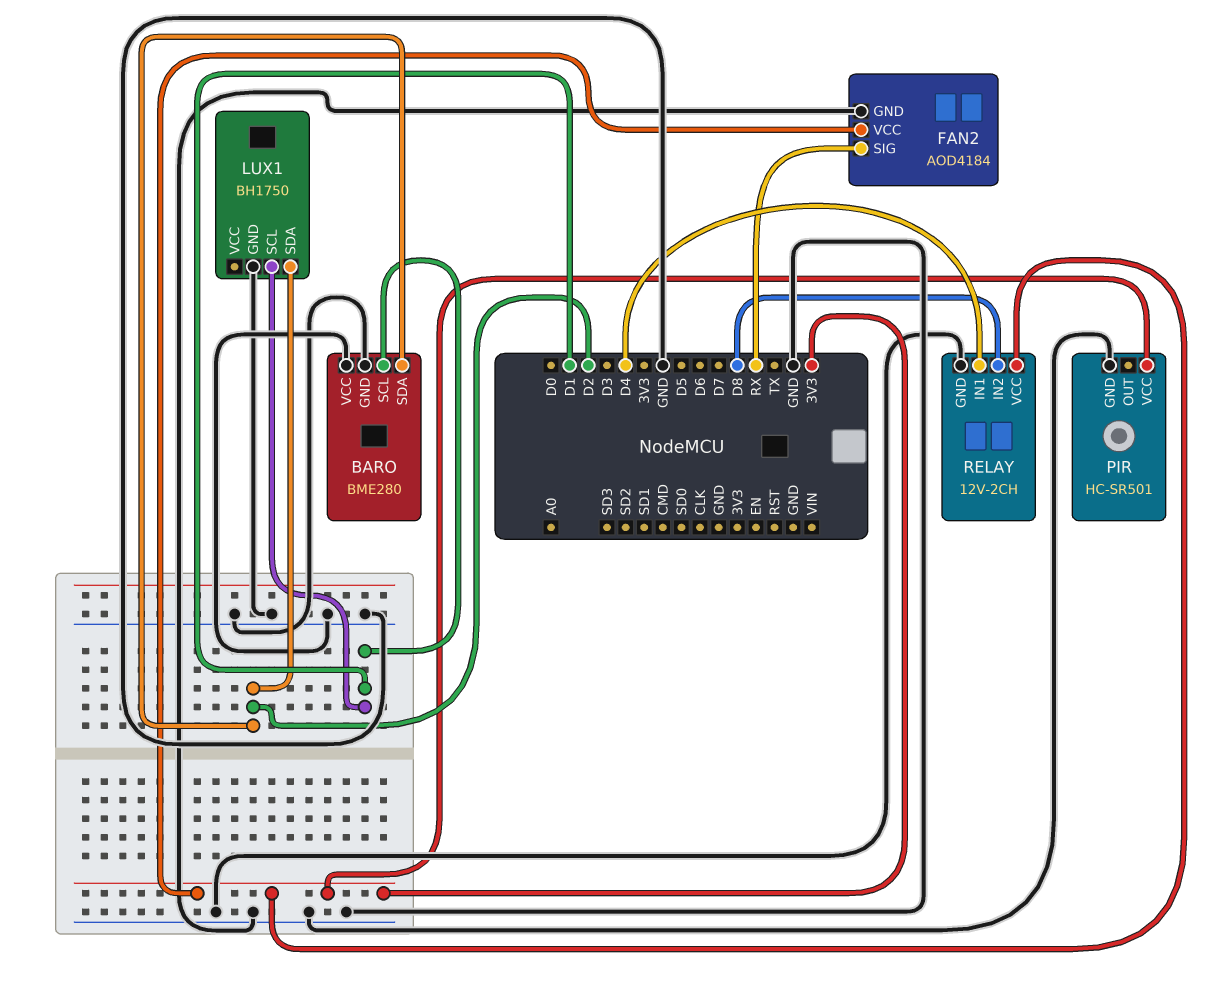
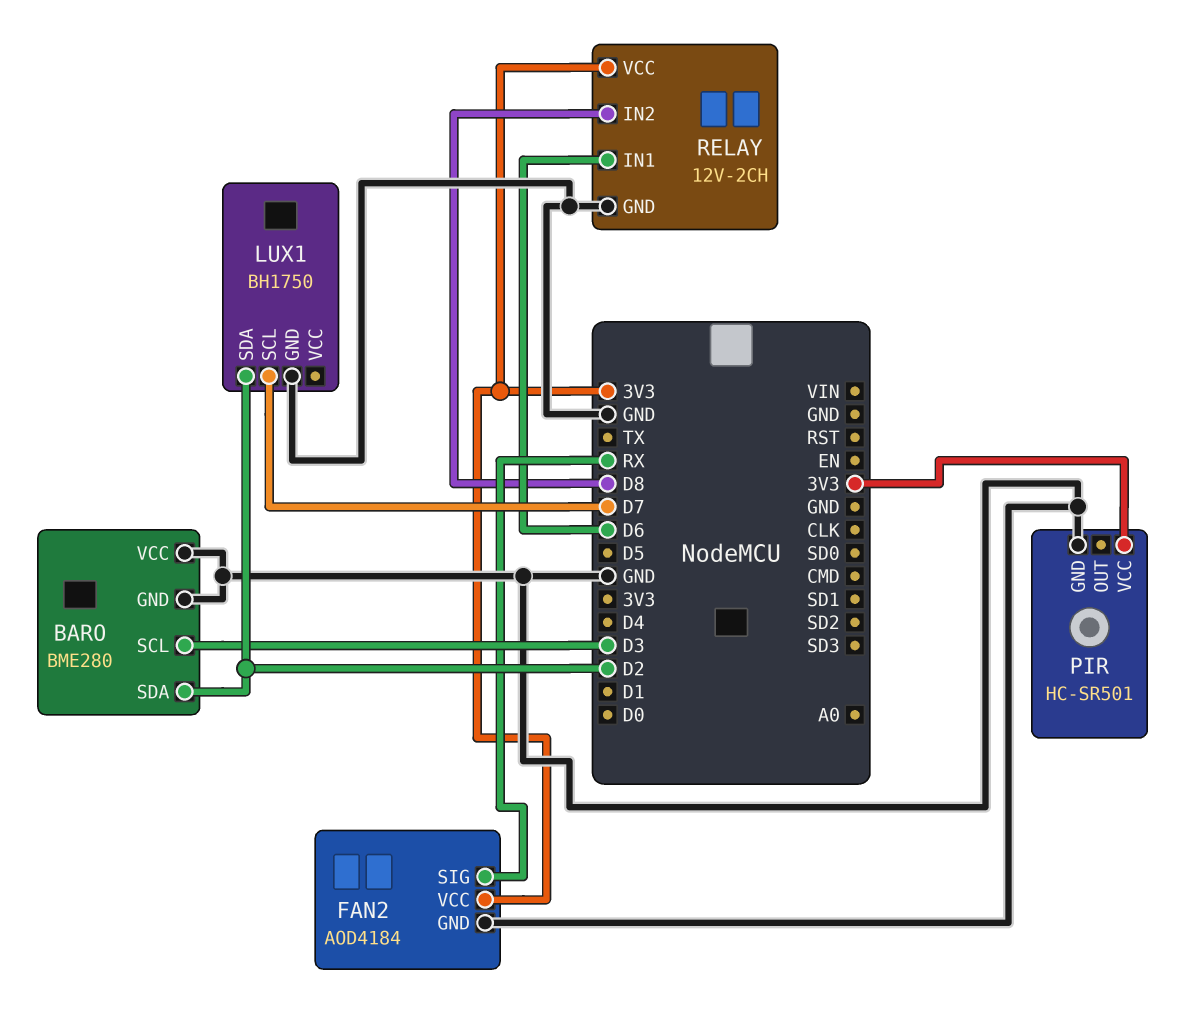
BARO pin SCL: D1 -> D3
LUX1 pin SCL: D1 -> D7
RELAY pin IN1: D4 -> D6

